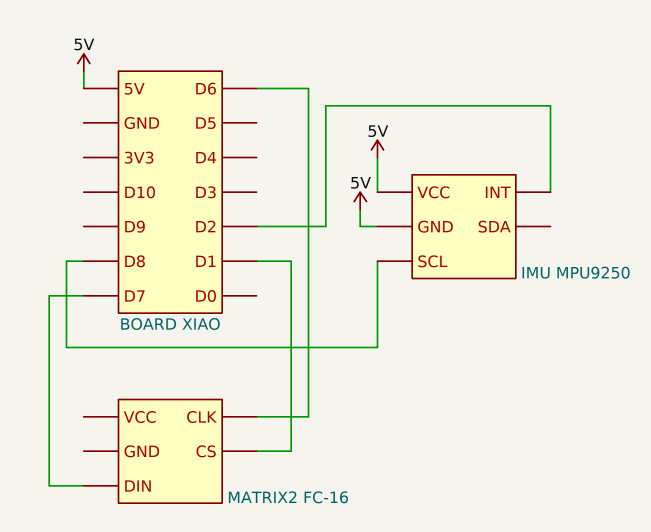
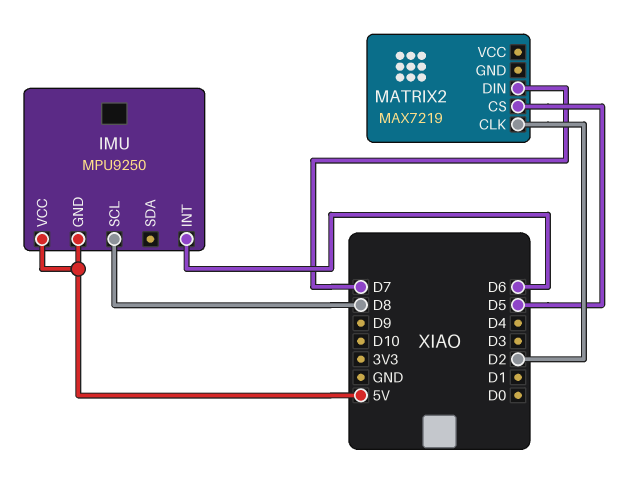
IMU pin INT: D2 -> D6
MATRIX2: FC-16 -> MAX7219
MATRIX2 pin CLK: D6 -> D2
MATRIX2 pin CS: D1 -> D5

